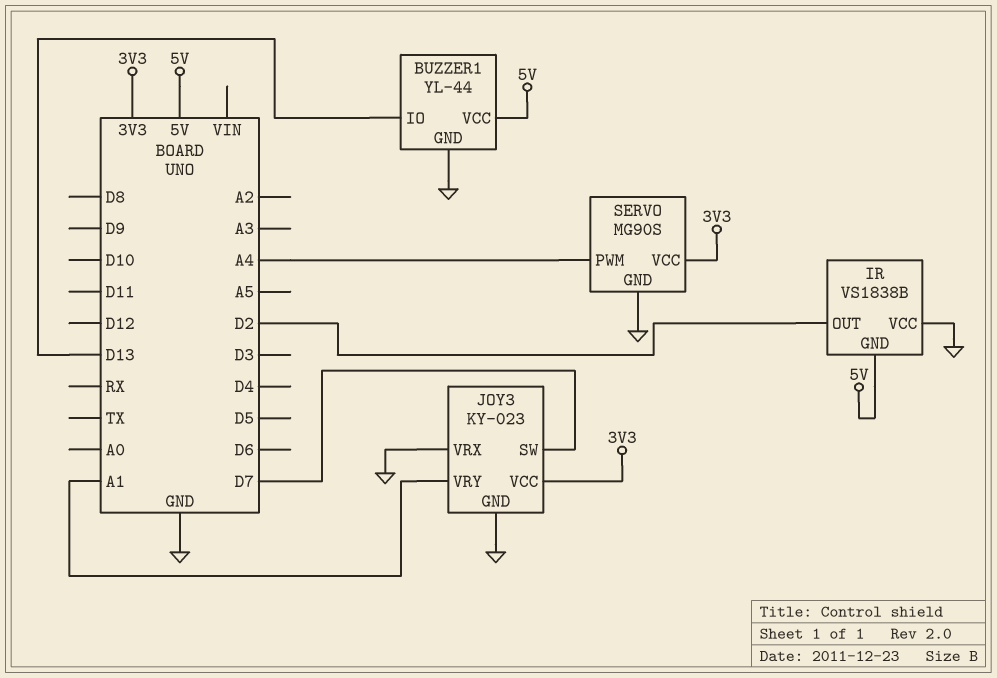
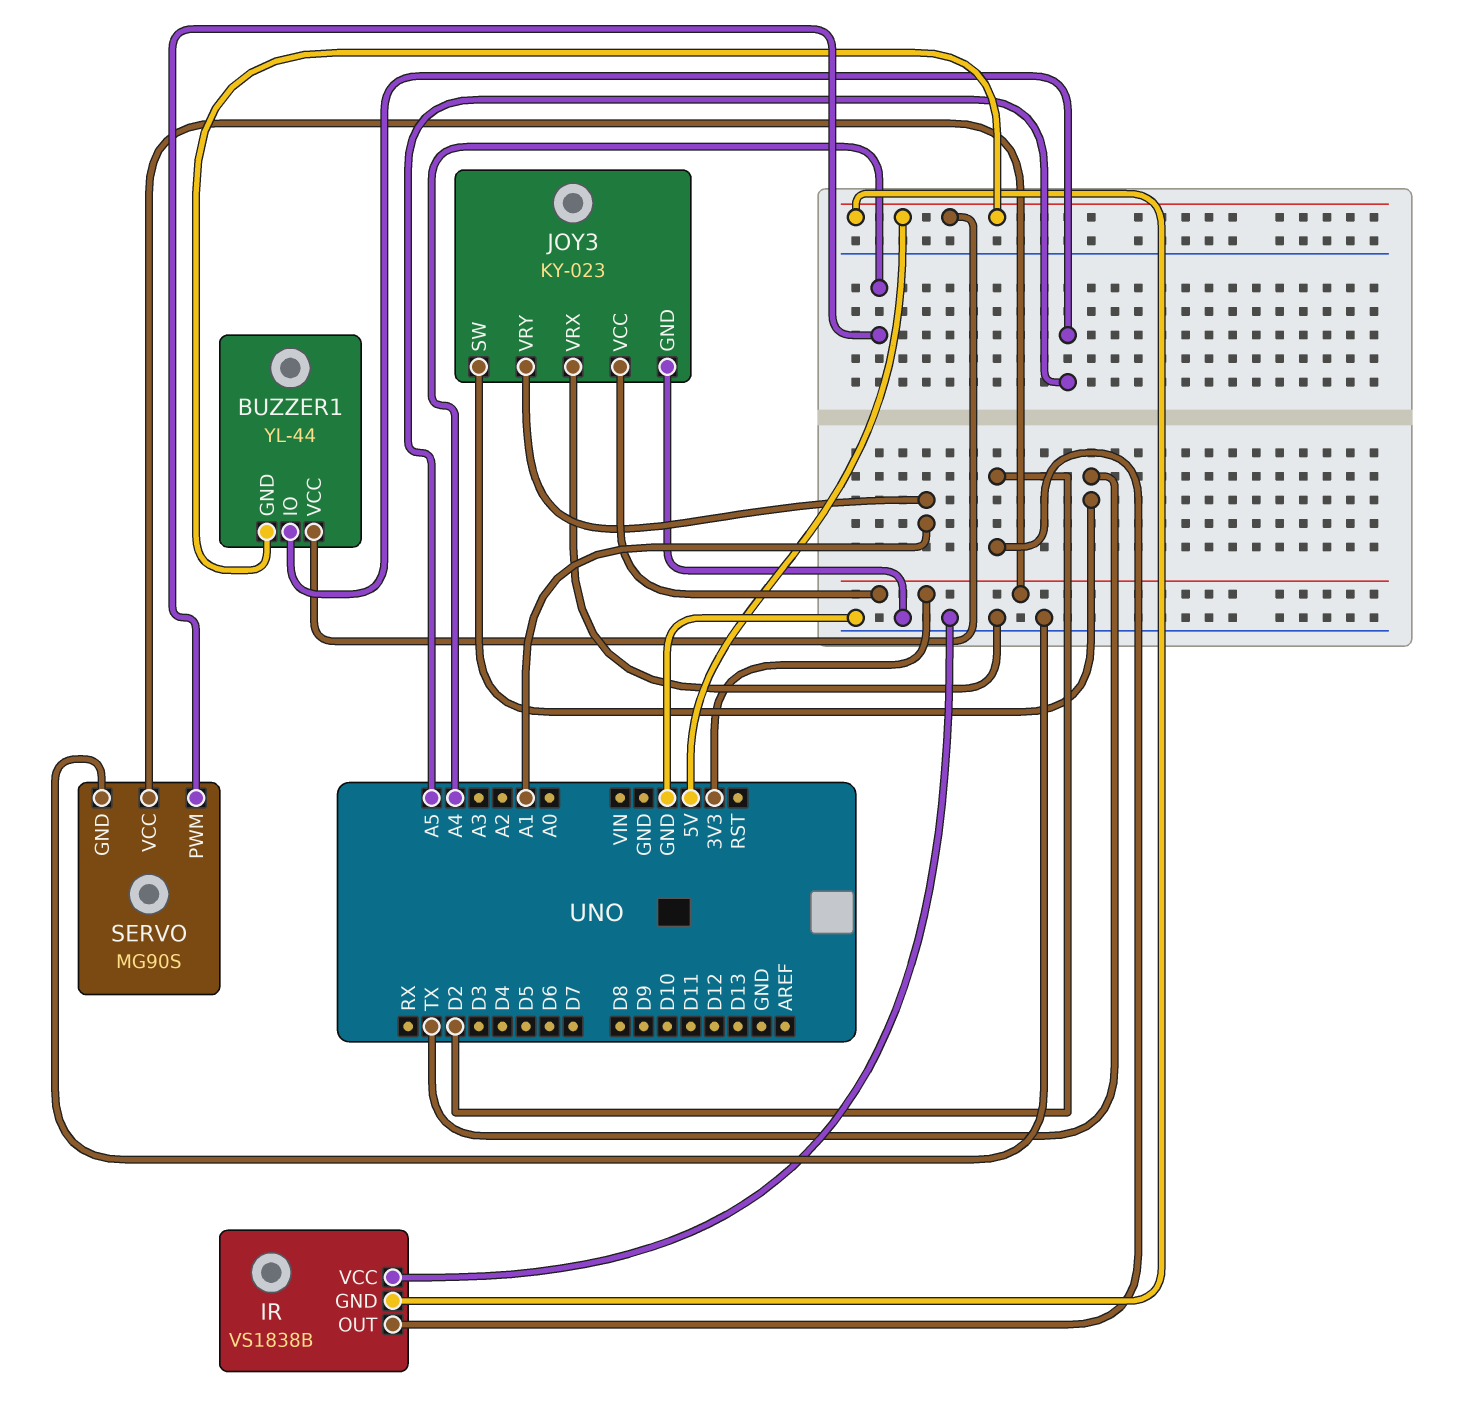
BUZZER1 pin GND: GND -> 5V
BUZZER1 pin IO: D13 -> A5
JOY3 pin SW: D7 -> TX

